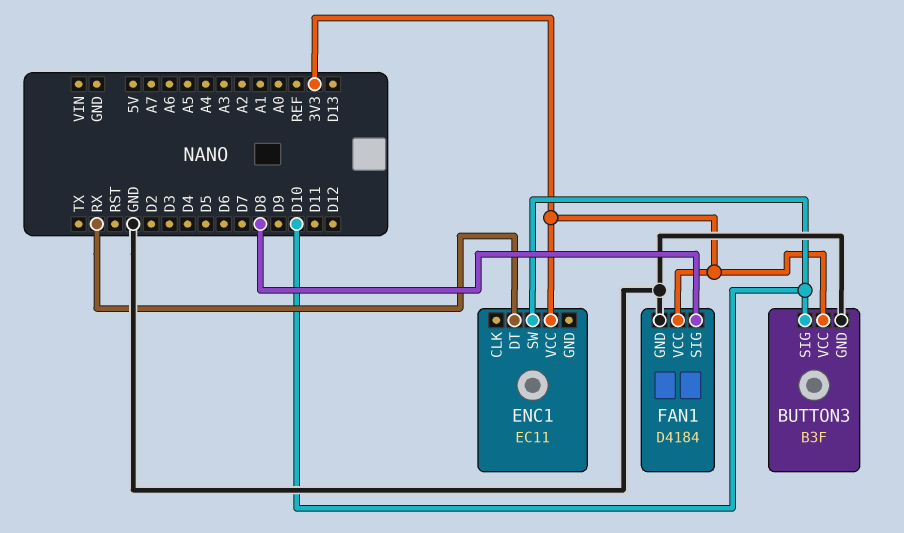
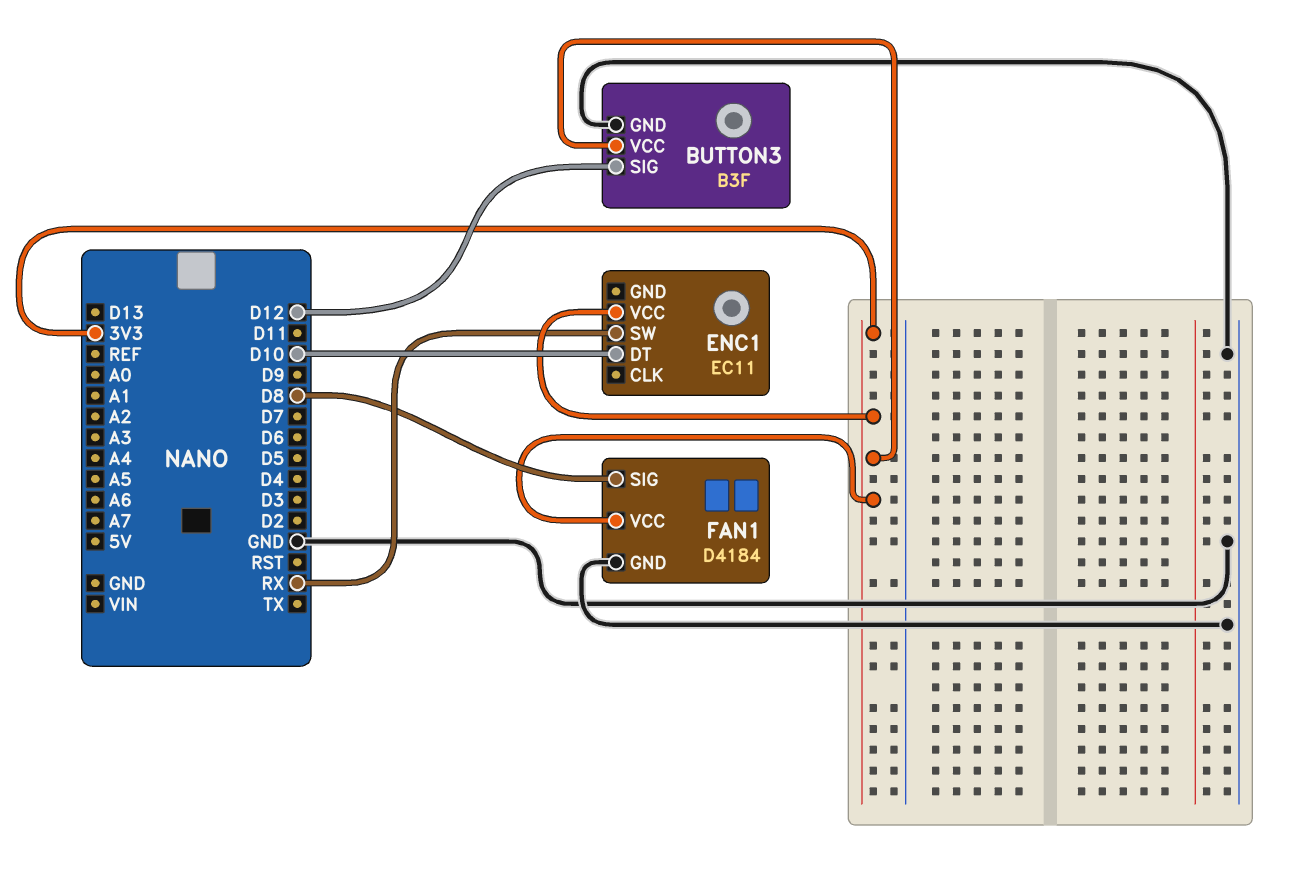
BUTTON3 pin SIG: D10 -> D12
ENC1 pin DT: RX -> D10
ENC1 pin SW: D10 -> RX

